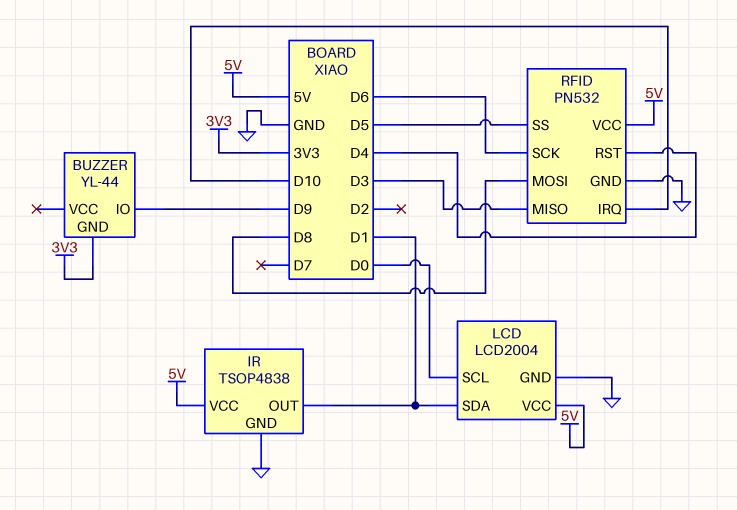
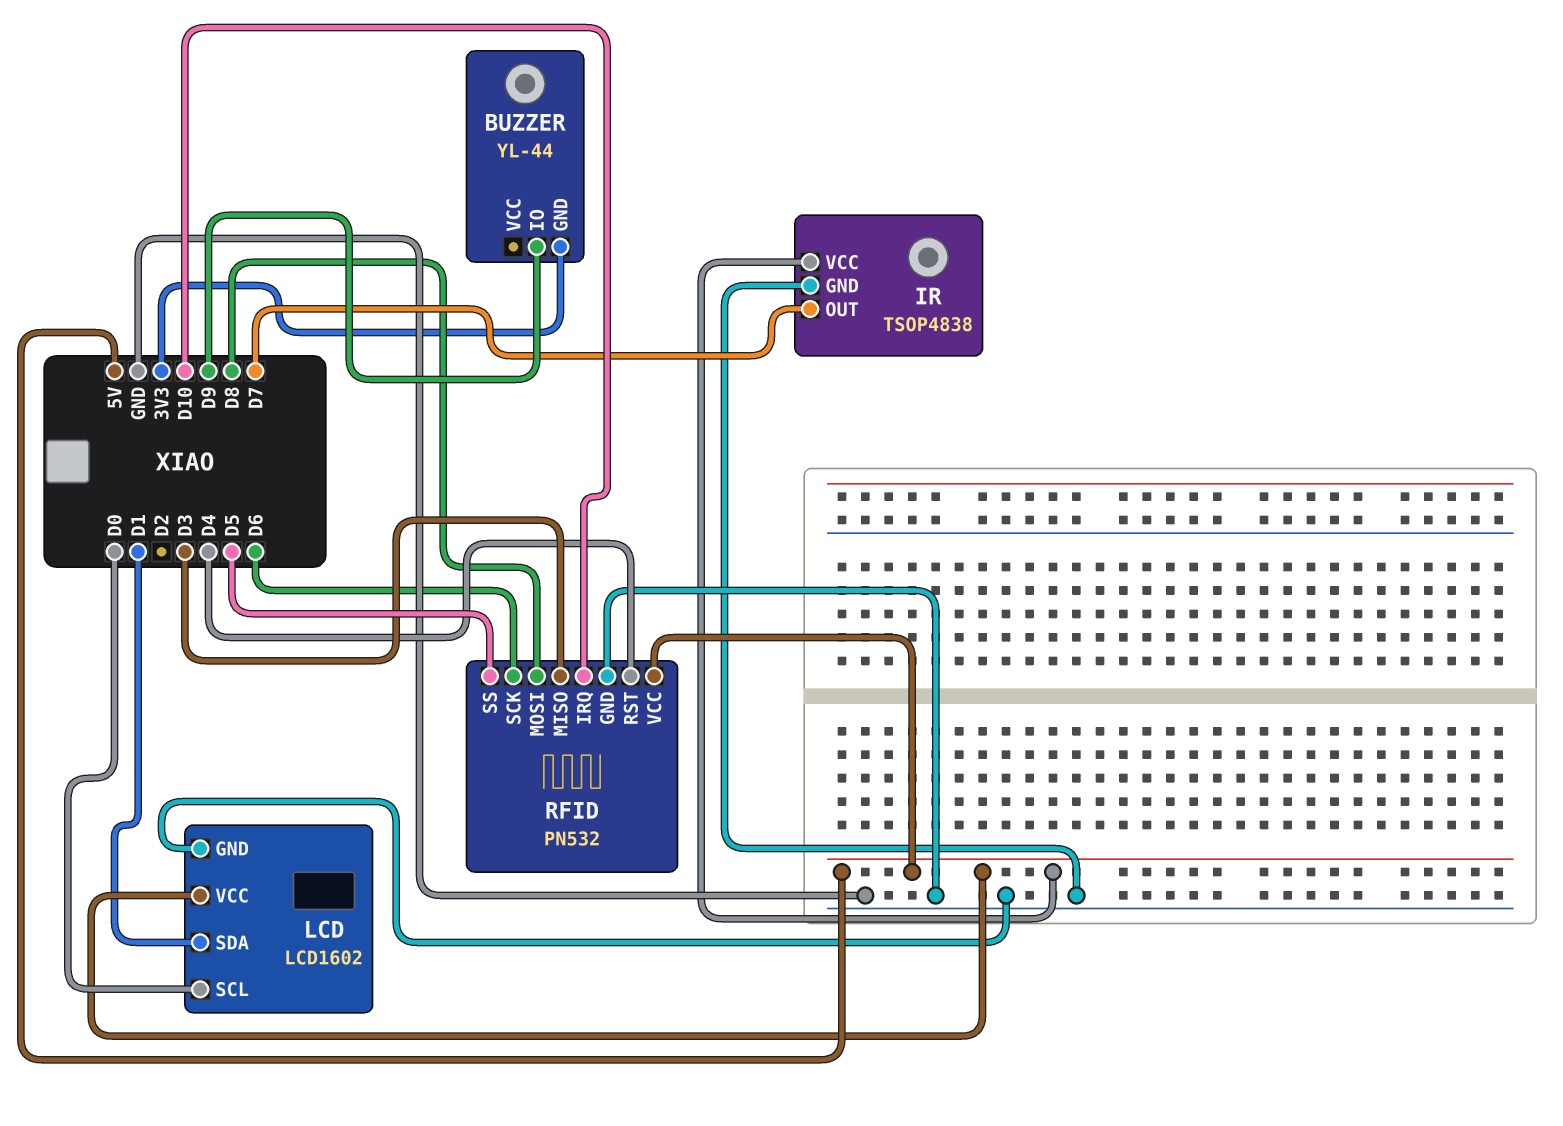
IR pin OUT: D1 -> D7
LCD: LCD2004 -> LCD1602

